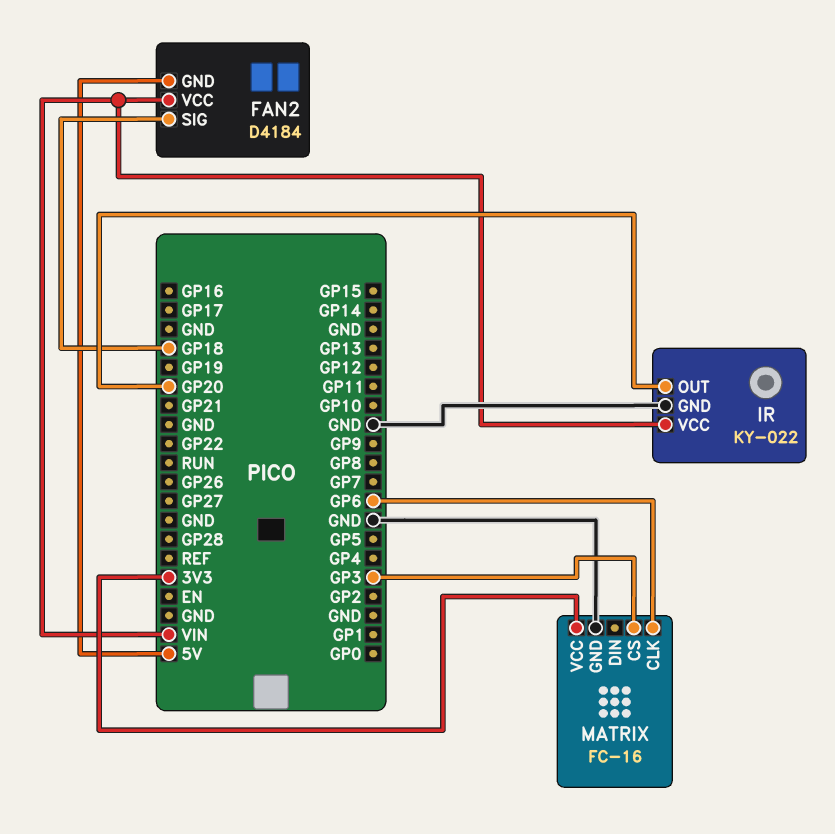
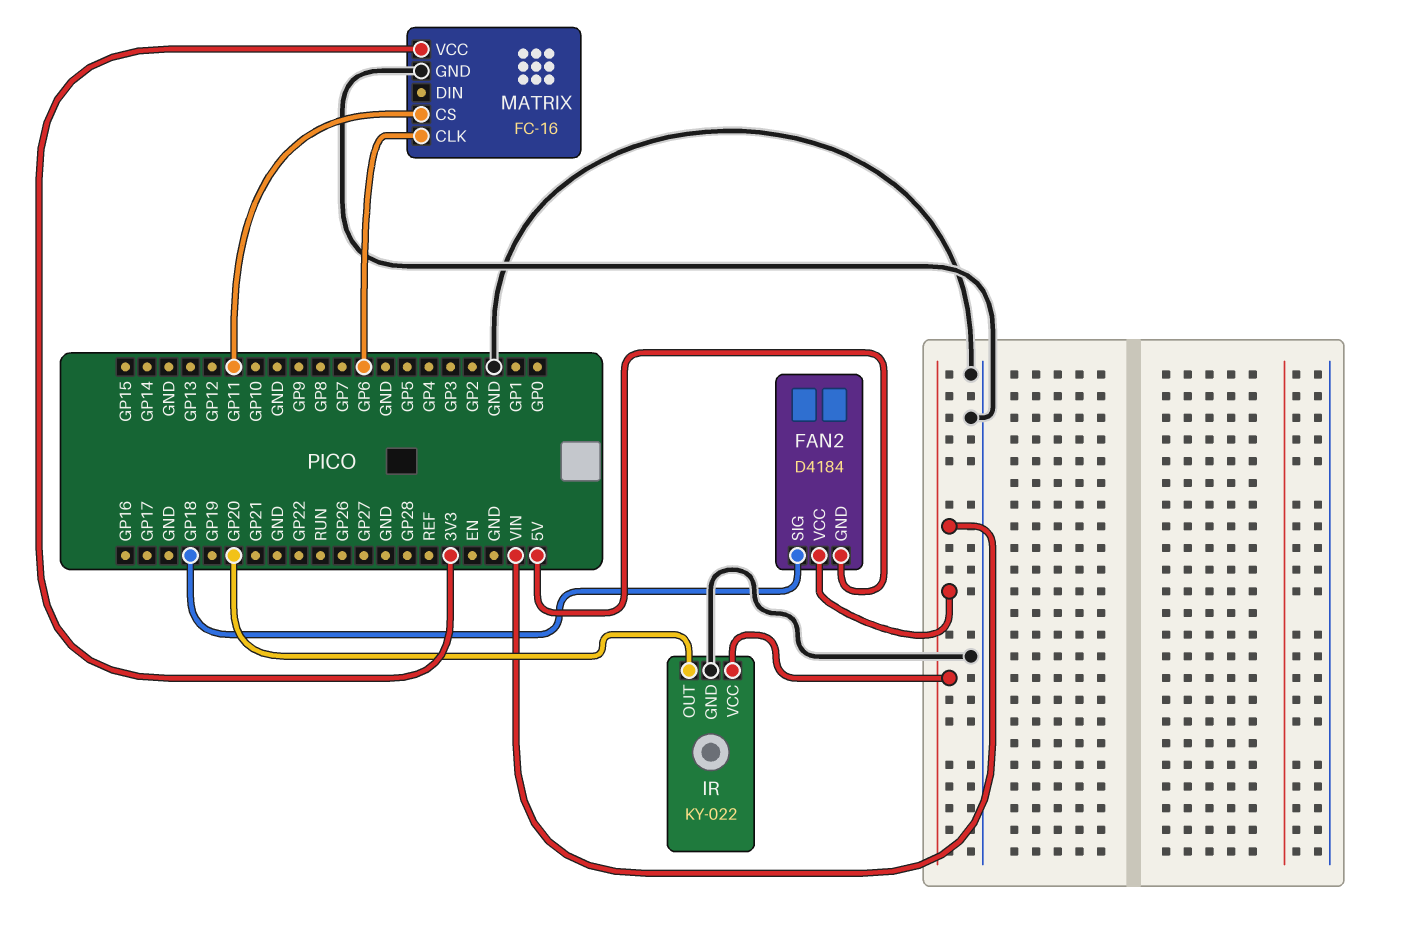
MATRIX pin CS: GP3 -> GP11

